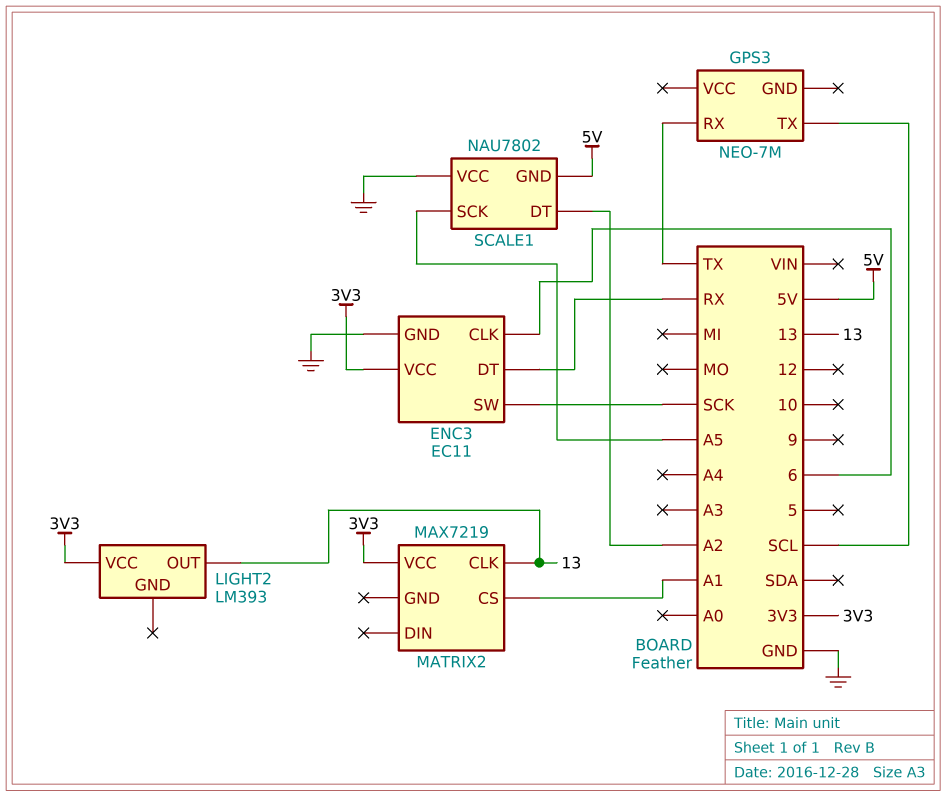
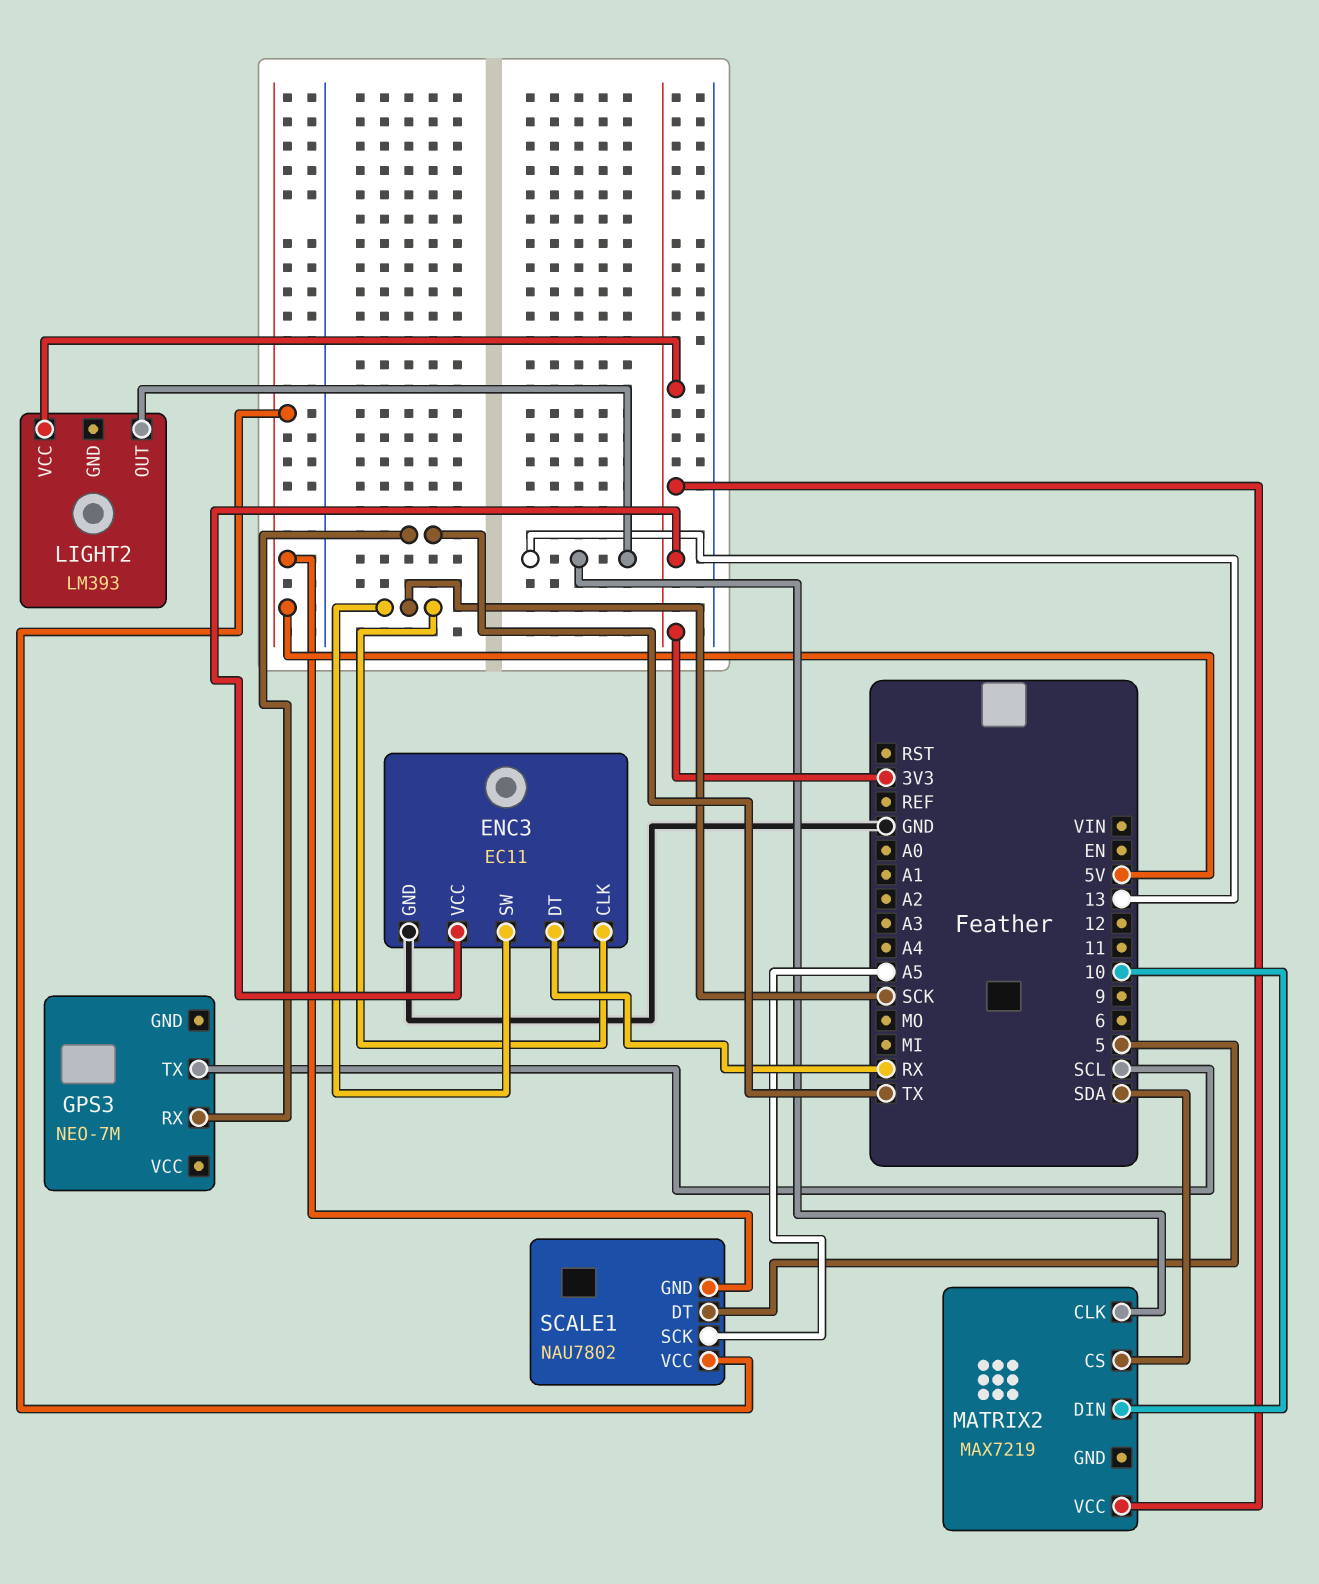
ENC3 pin CLK: 6 -> SCK
MATRIX2 pin CS: A1 -> SDA
MATRIX2 pin DIN: none -> 10
SCALE1 pin DT: A2 -> 5
SCALE1 pin VCC: GND -> 5V

